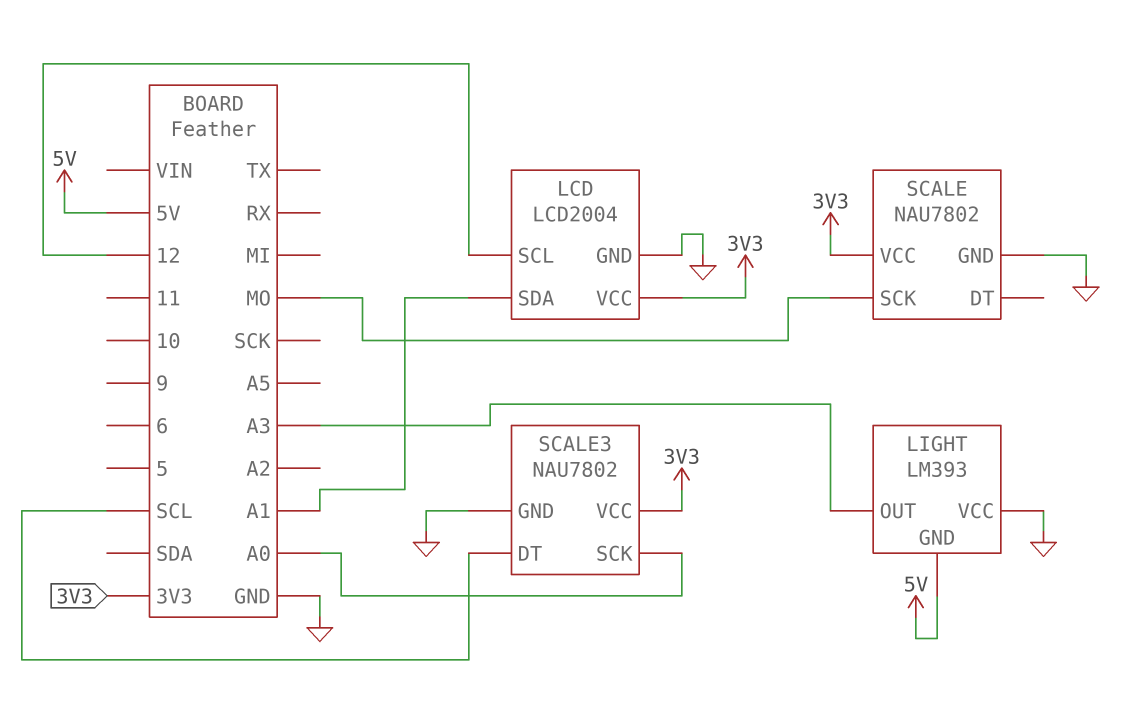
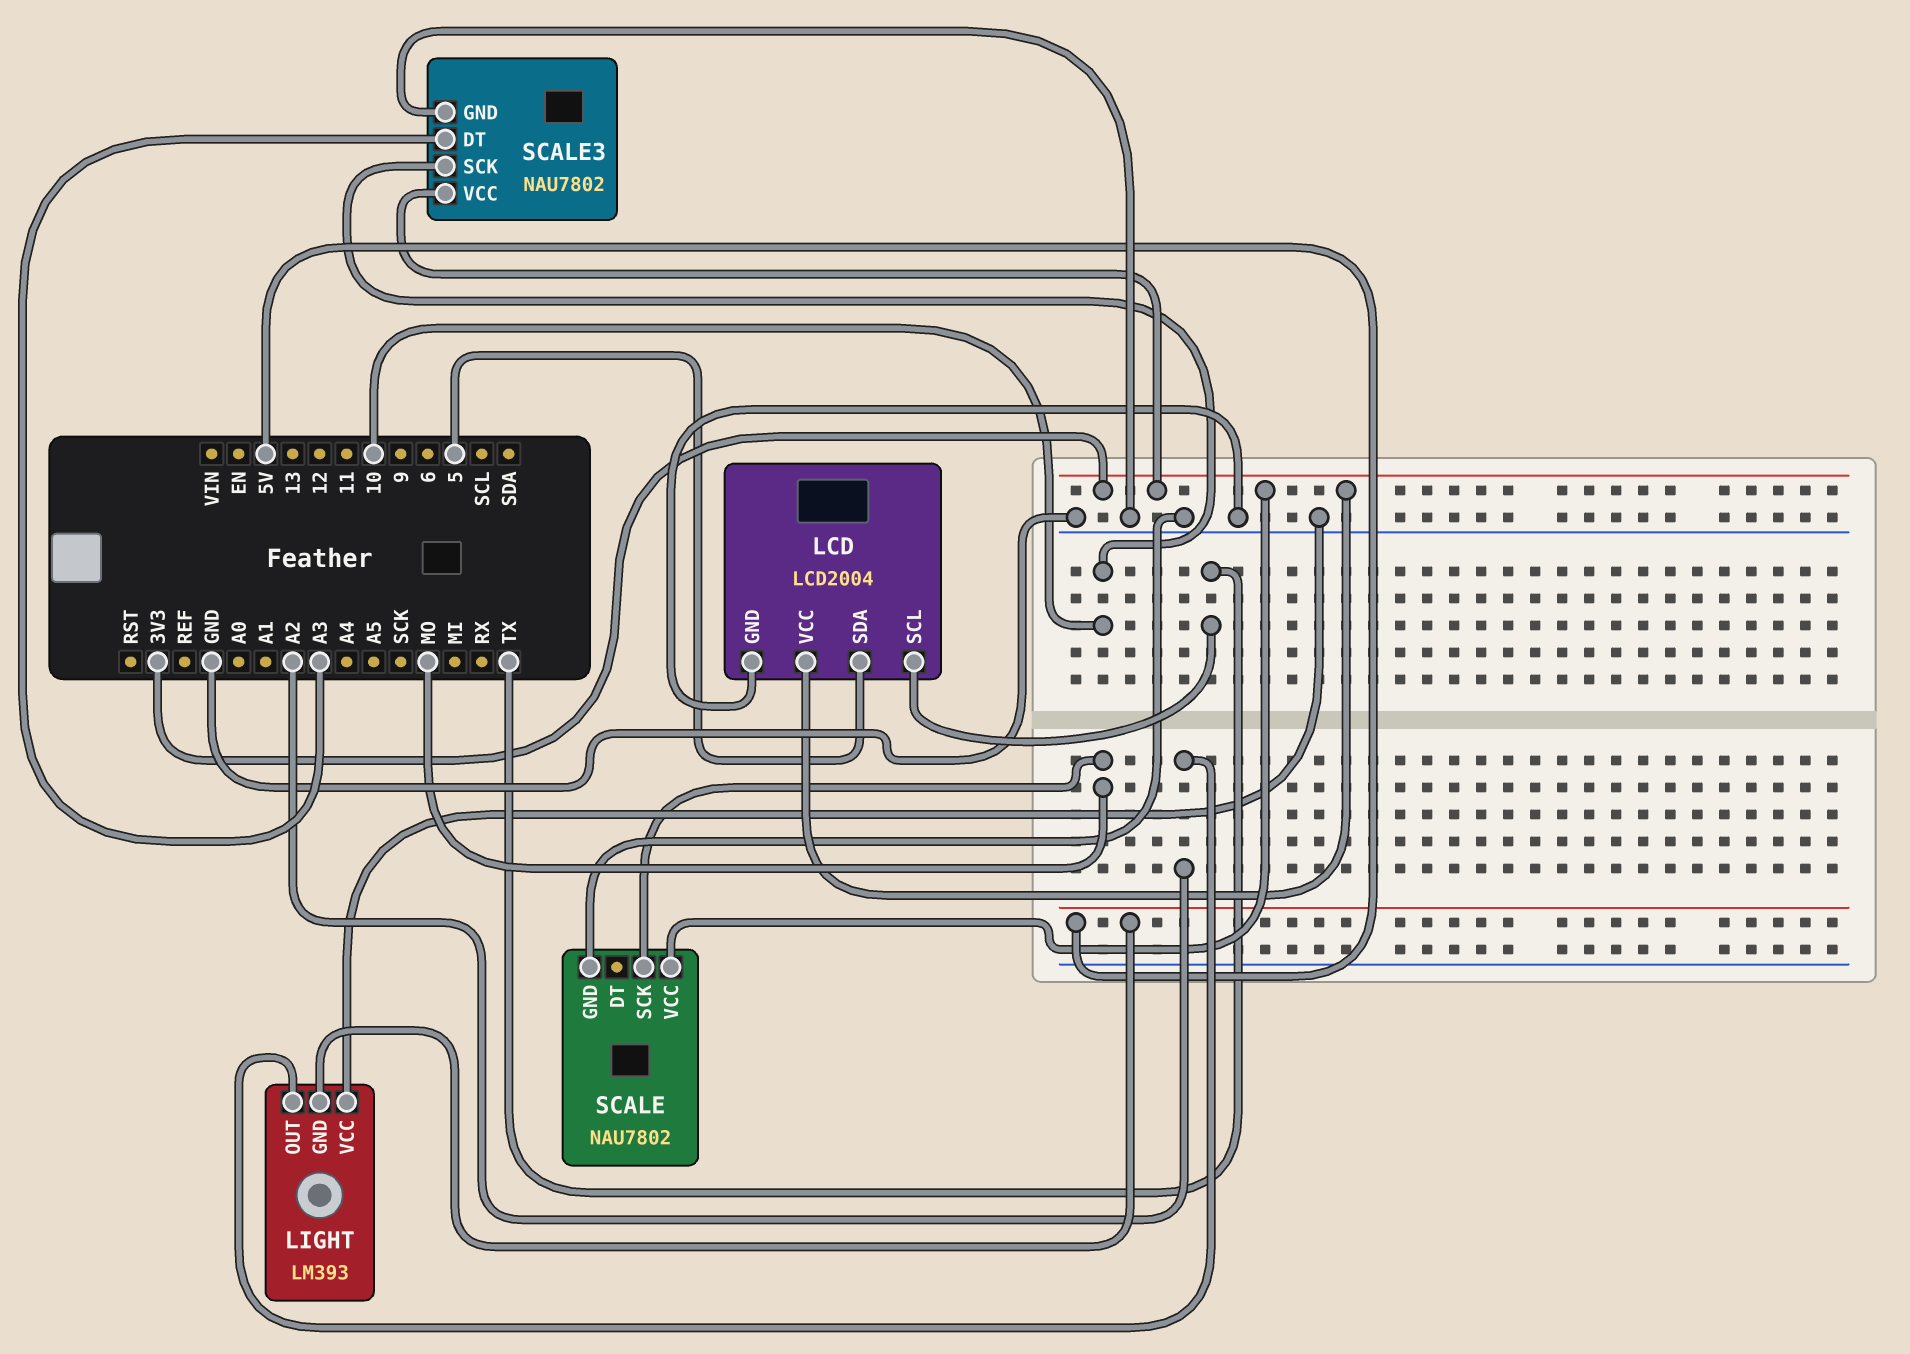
LCD pin SCL: 12 -> TX
LCD pin SDA: A1 -> 5
LIGHT pin OUT: A3 -> A2
SCALE3 pin DT: SCL -> A3
SCALE3 pin SCK: A0 -> 10

